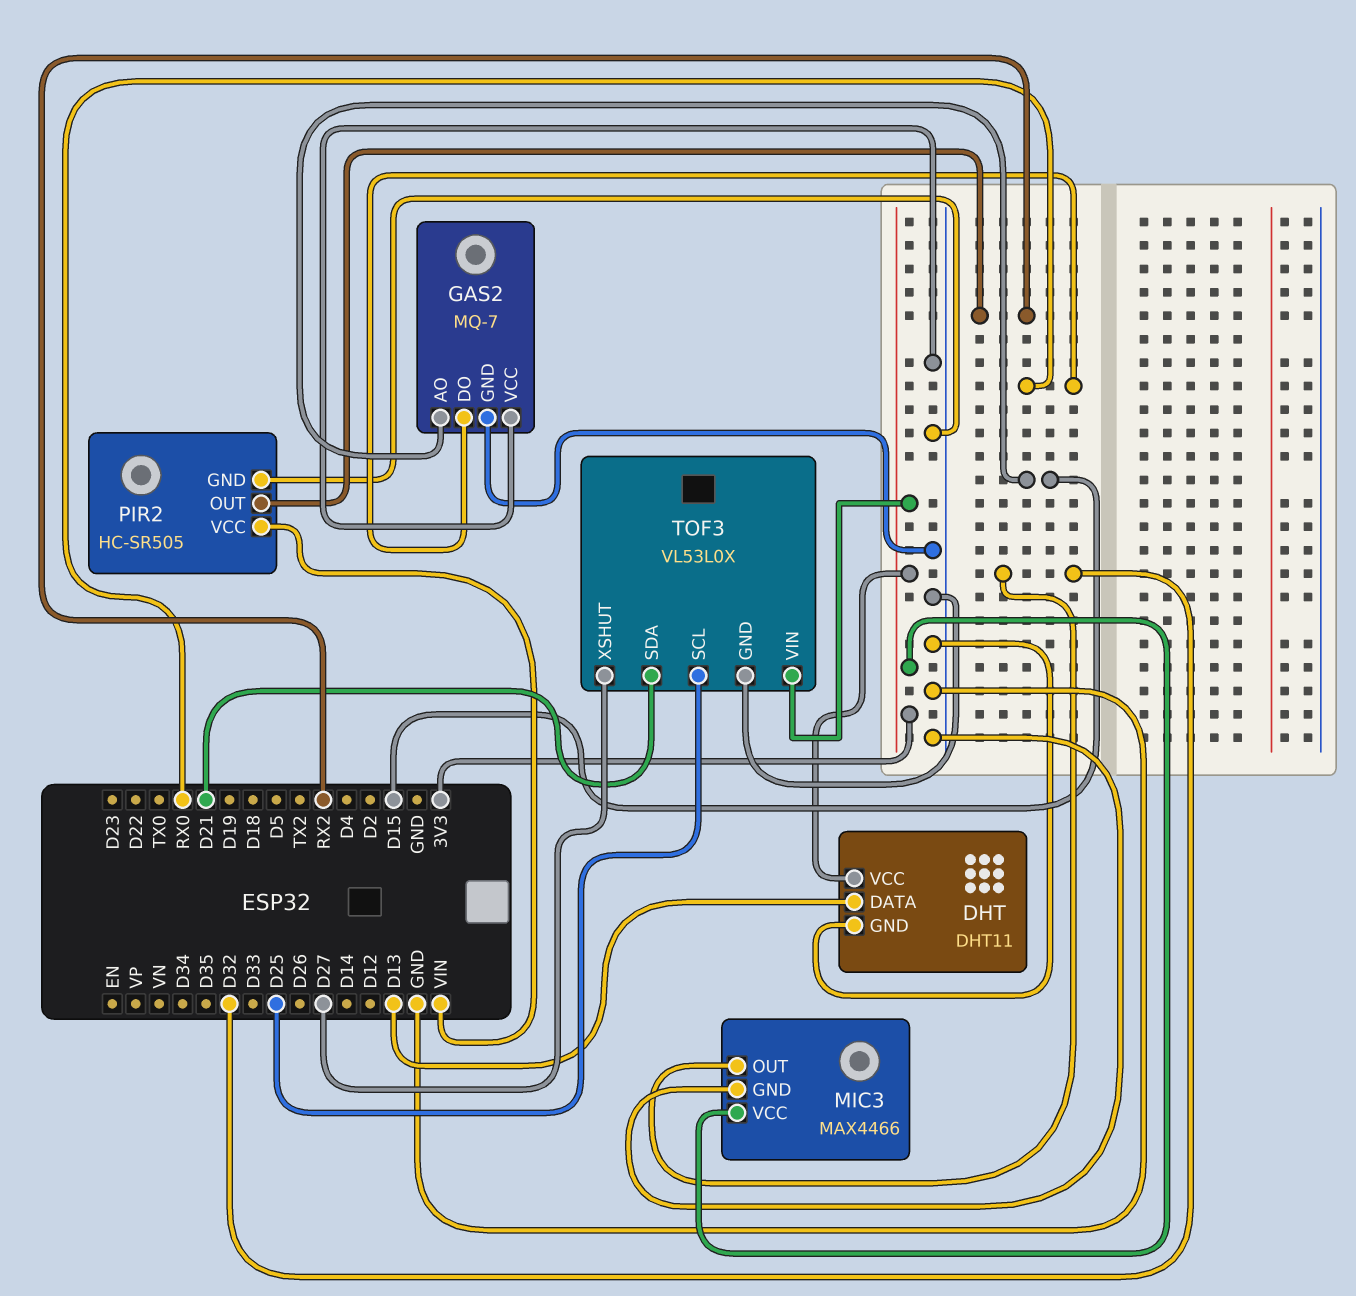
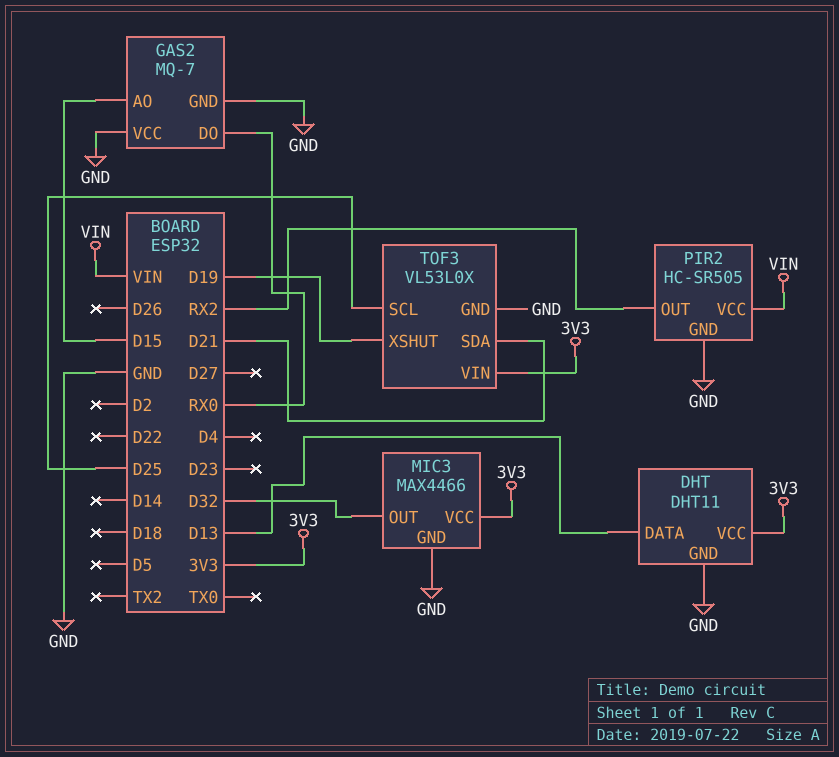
TOF3 pin XSHUT: D27 -> D19

